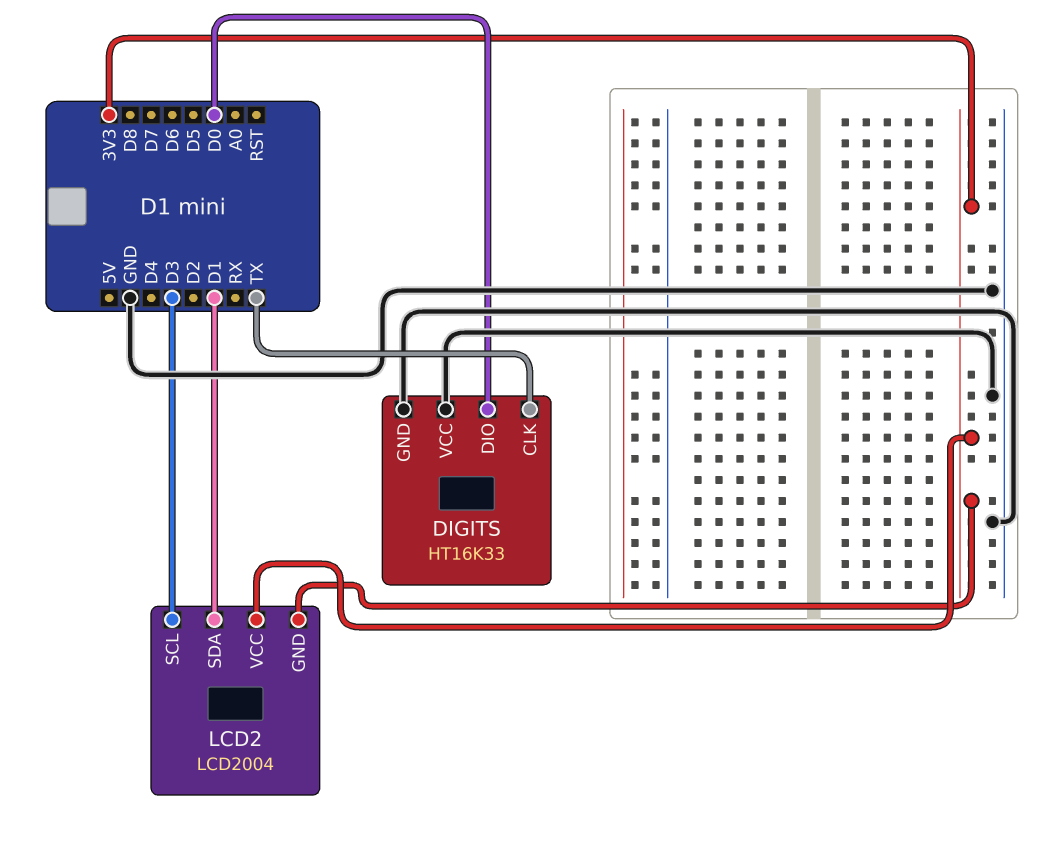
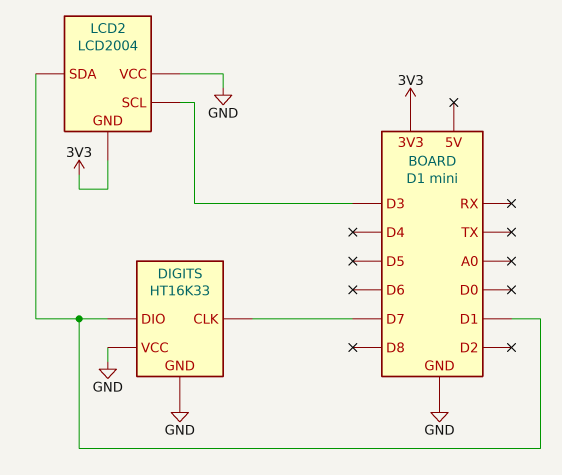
DIGITS pin CLK: TX -> D7
DIGITS pin DIO: D0 -> D1
LCD2 pin VCC: 3V3 -> GND

